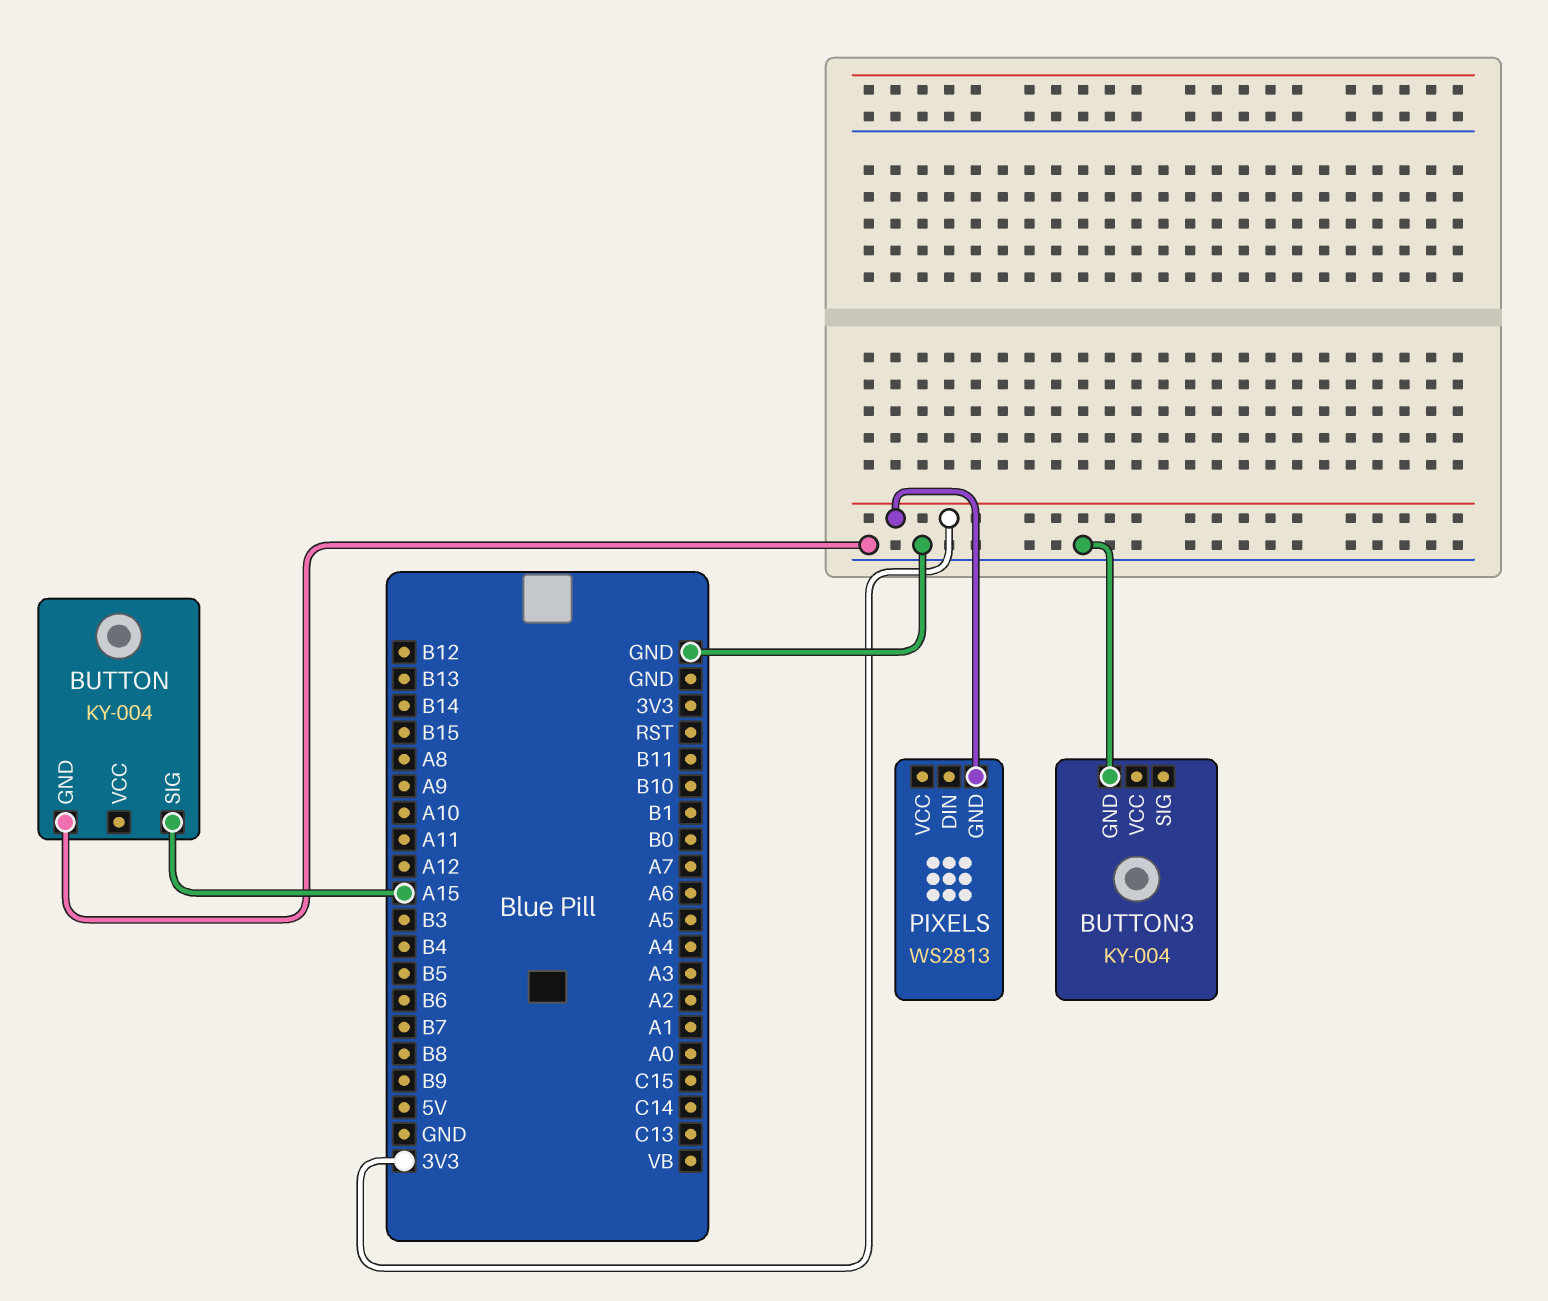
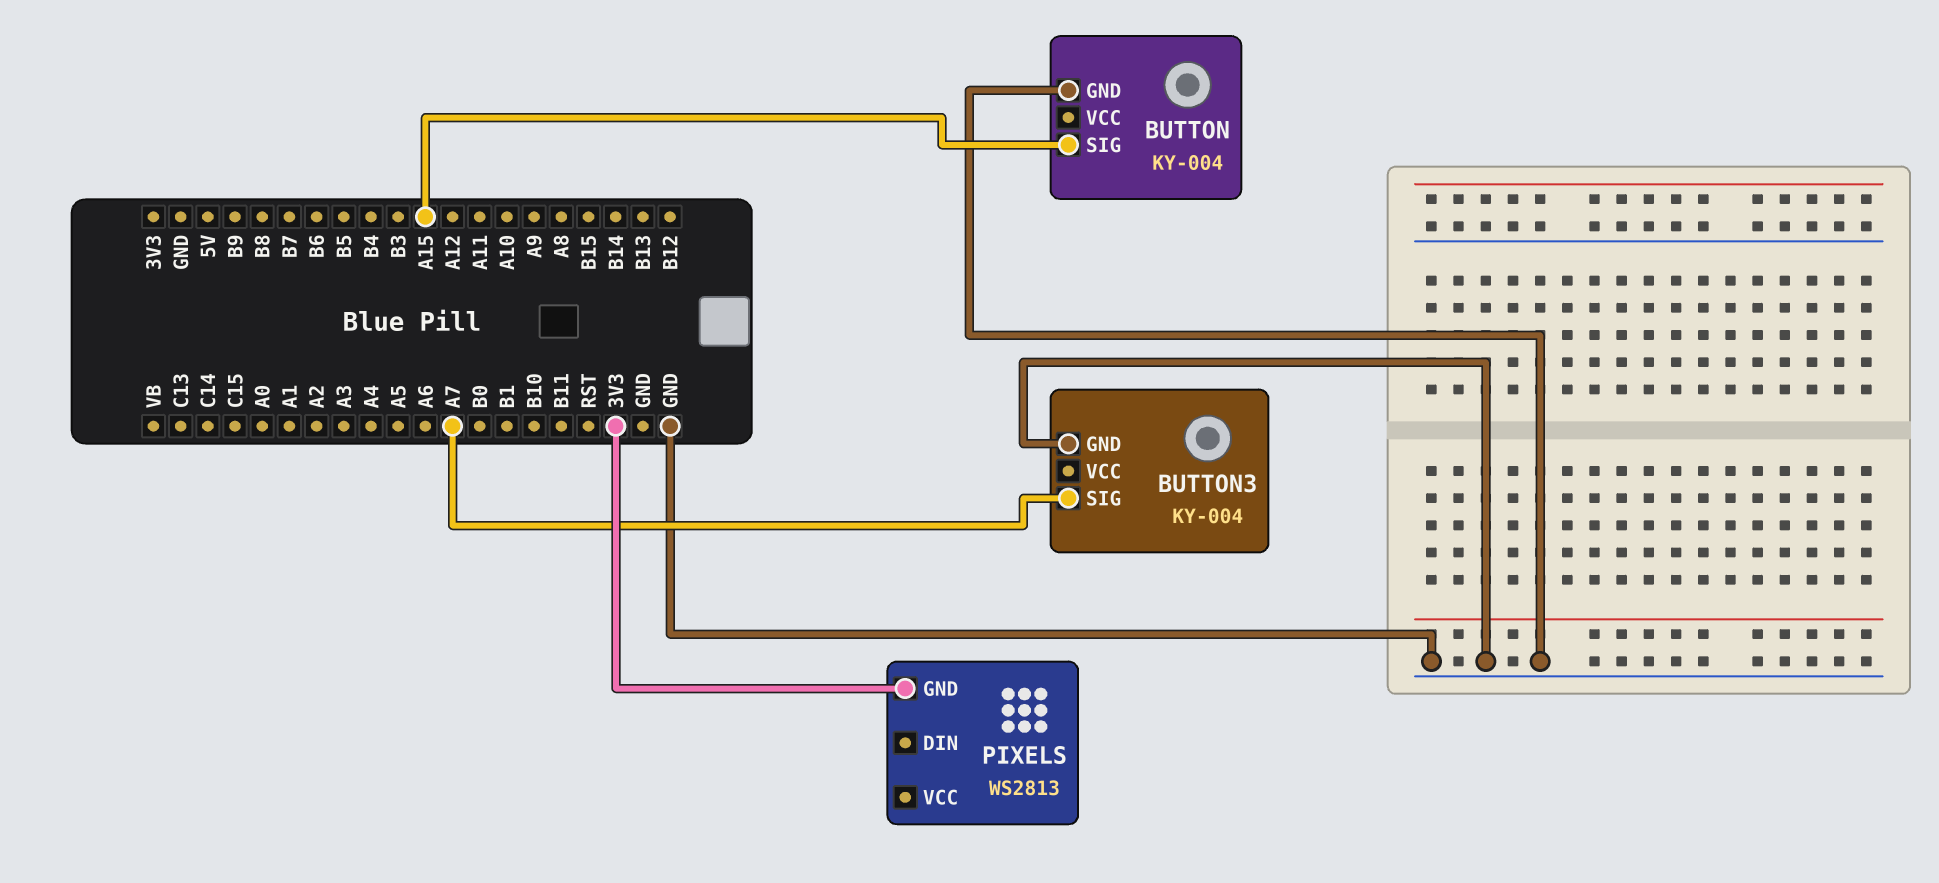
BUTTON3 pin SIG: none -> A7

